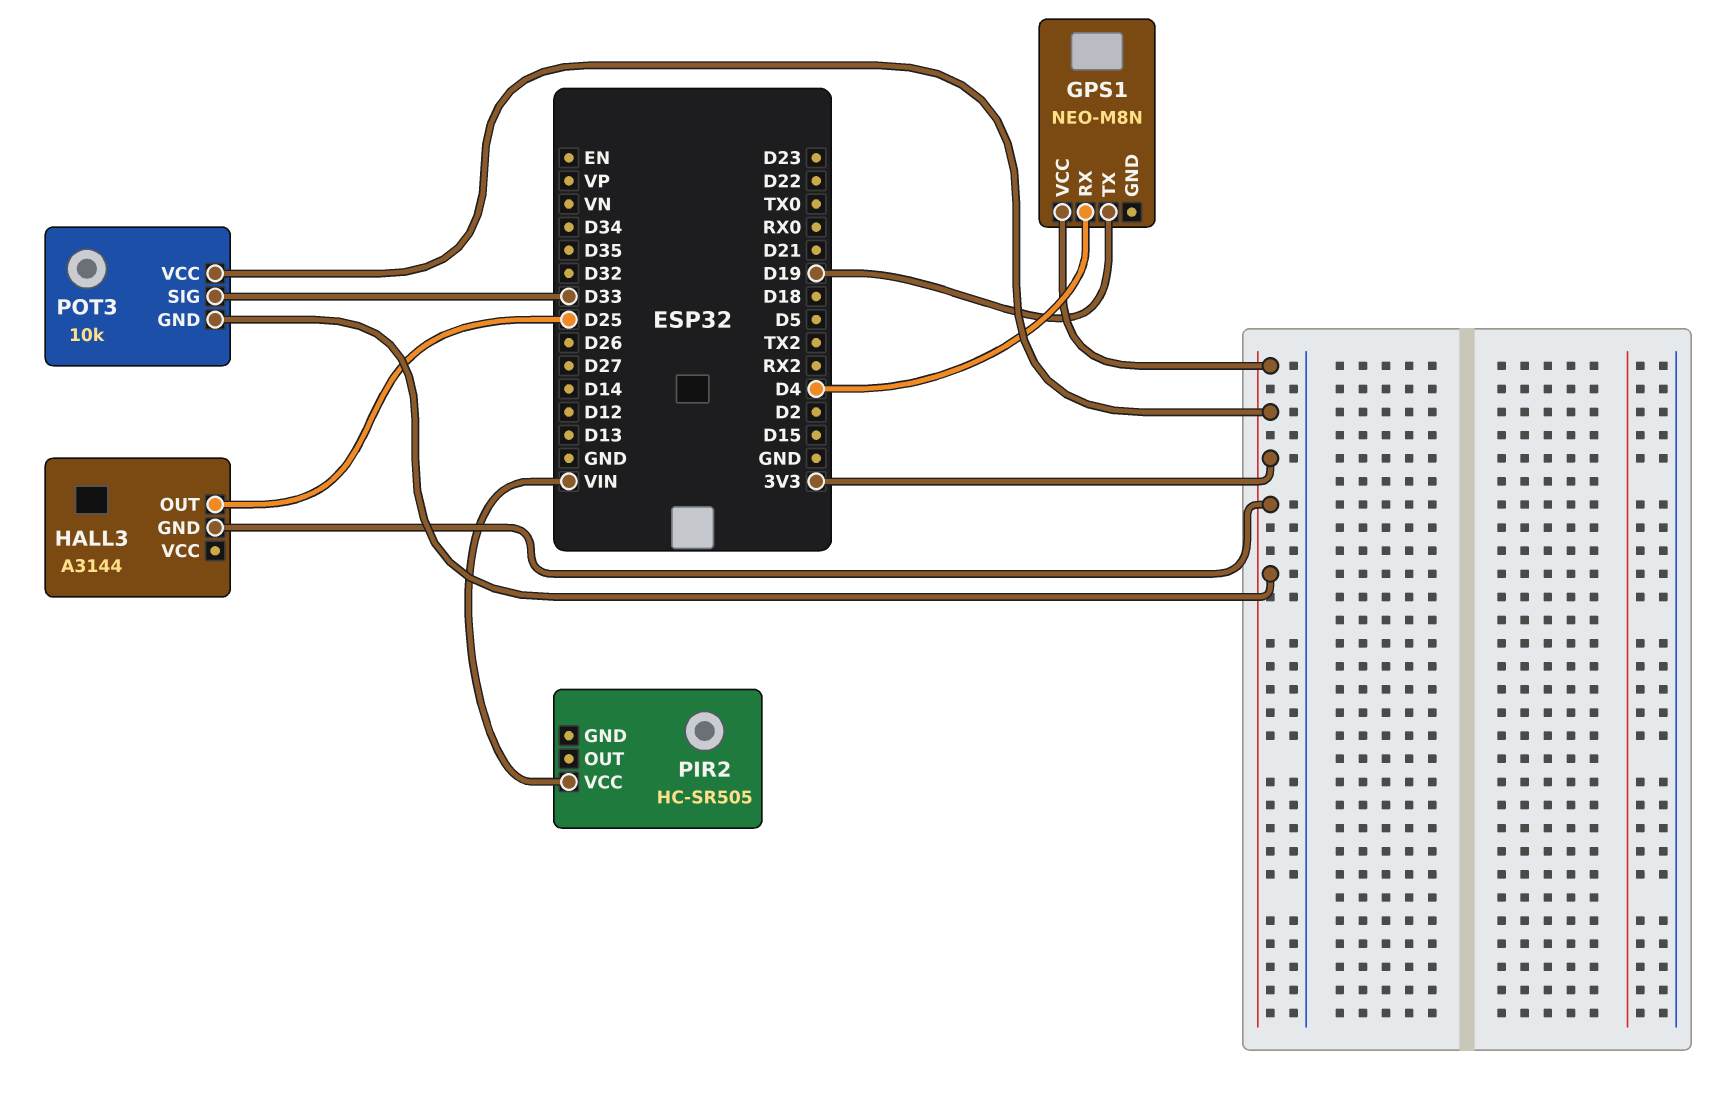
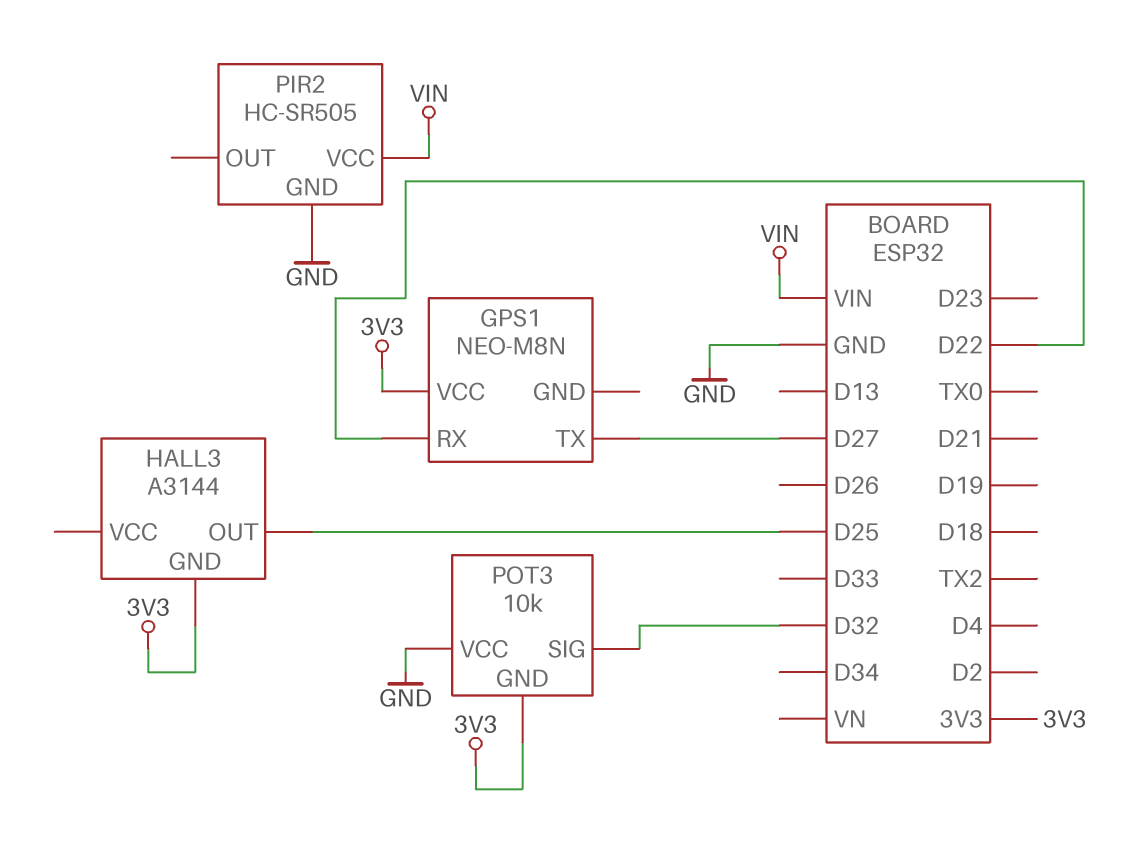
GPS1 pin RX: D4 -> D22
GPS1 pin TX: D19 -> D27
PIR2 pin GND: none -> GND
POT3 pin SIG: D33 -> D32
POT3 pin VCC: 3V3 -> GND

